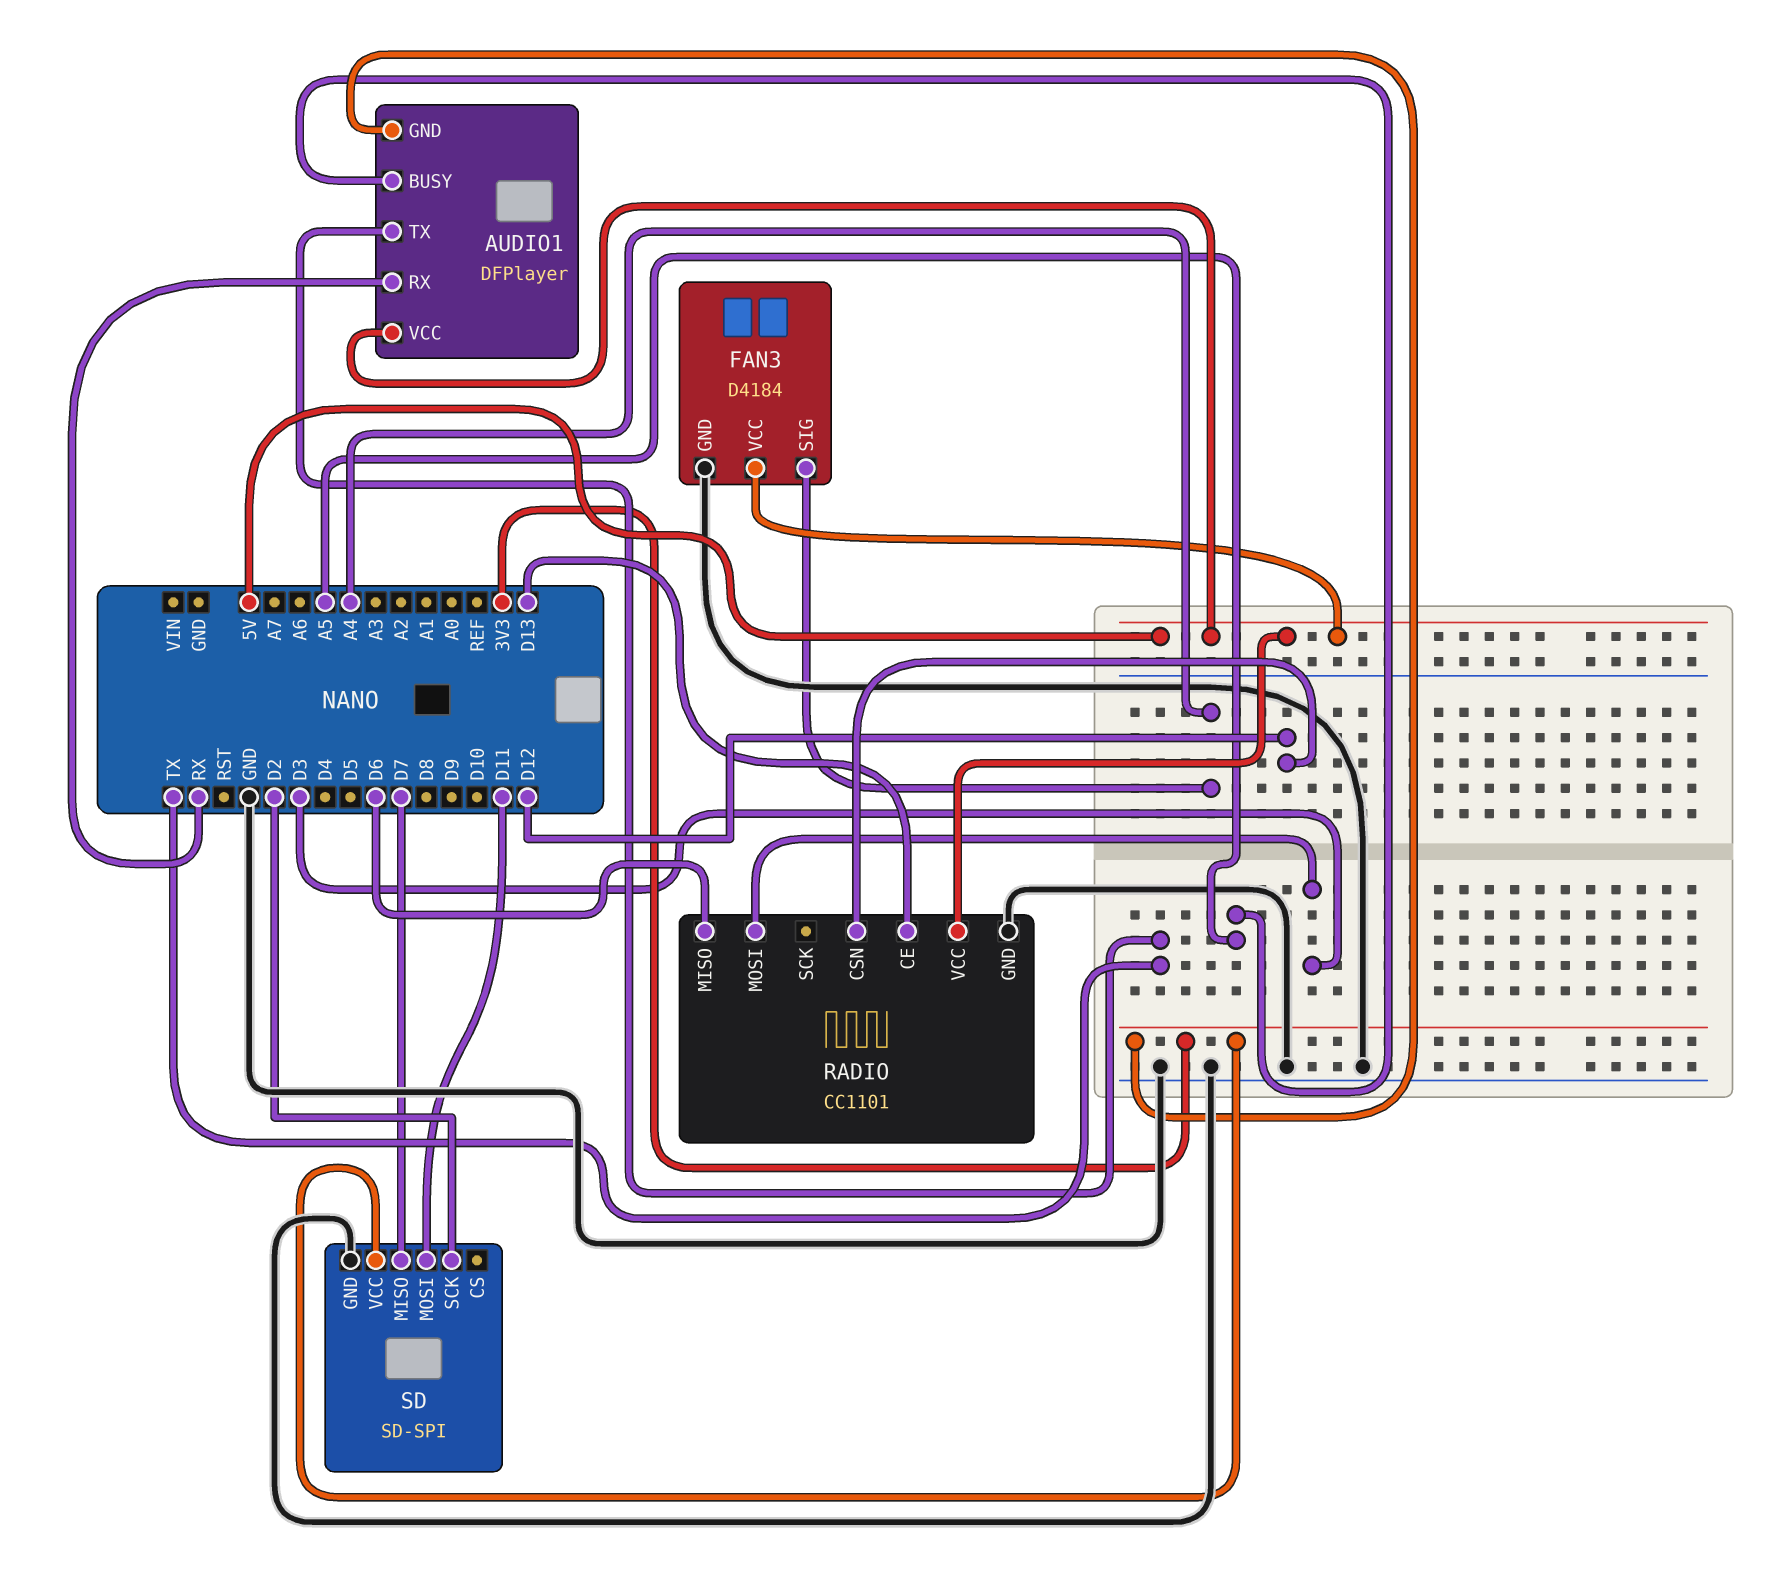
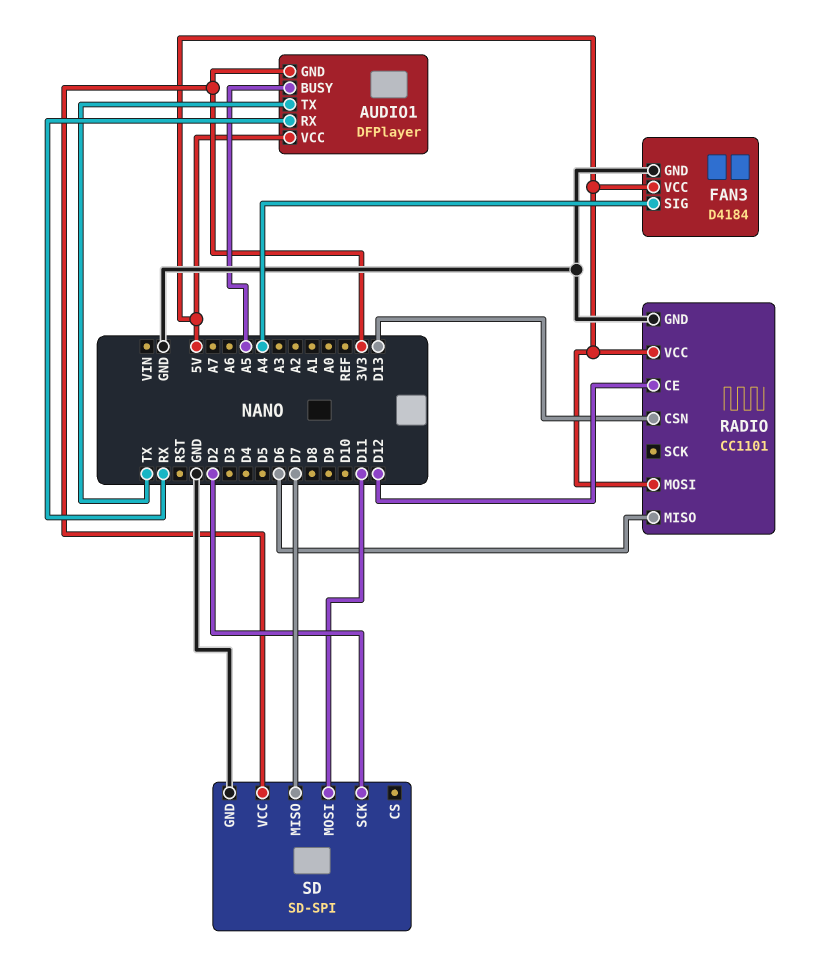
RADIO pin CE: D13 -> D12
RADIO pin CSN: D12 -> D13
RADIO pin MOSI: D3 -> 5V

